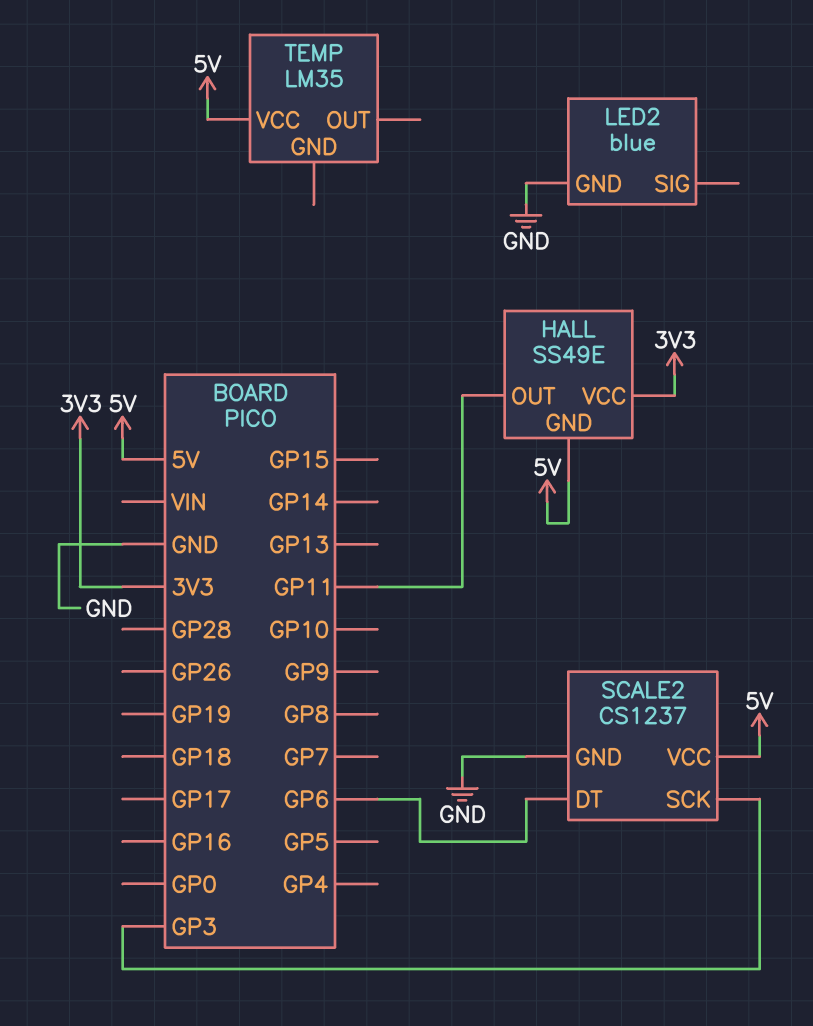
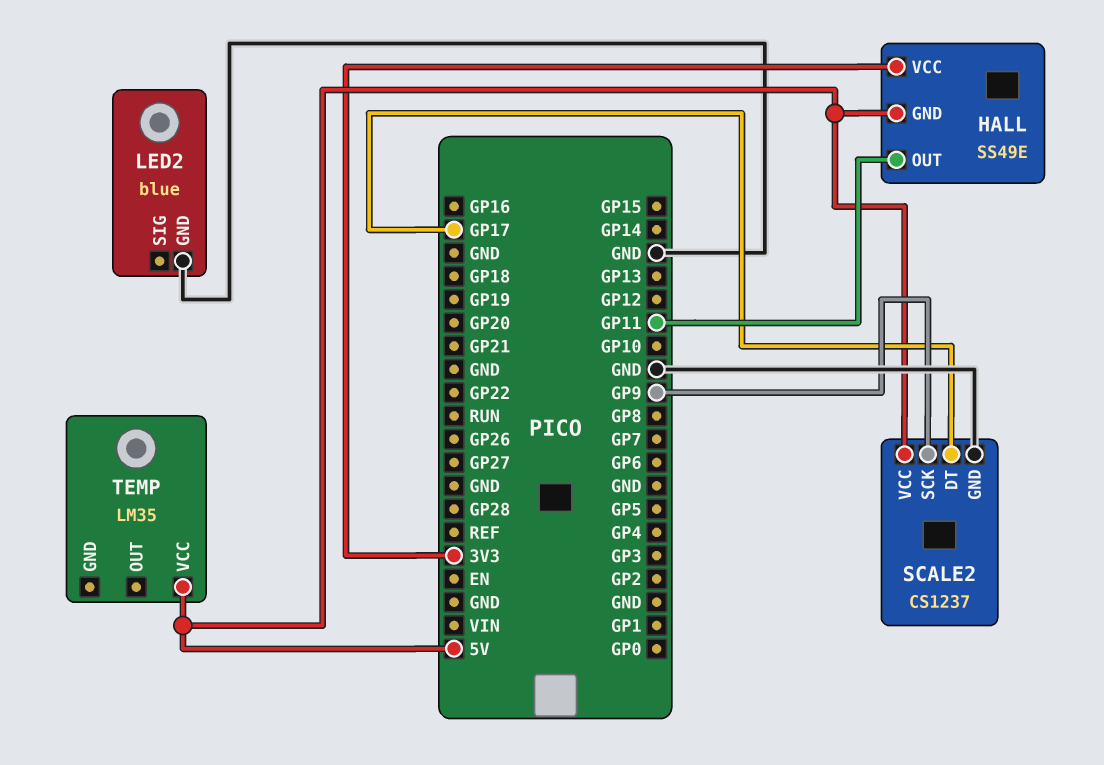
SCALE2 pin DT: GP6 -> GP17
SCALE2 pin SCK: GP3 -> GP9

